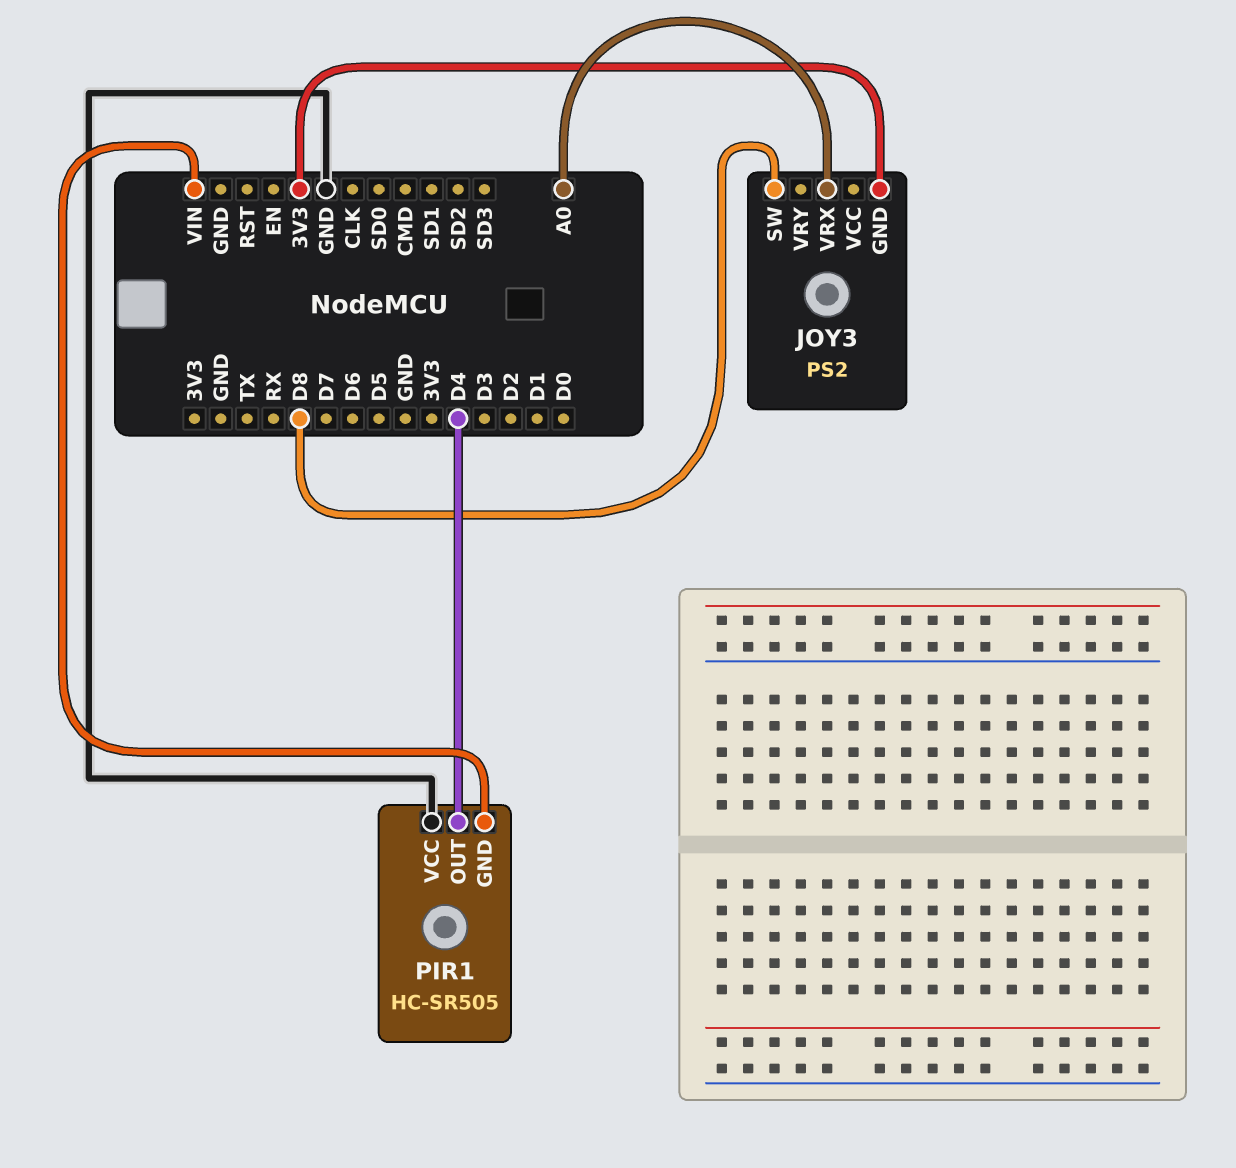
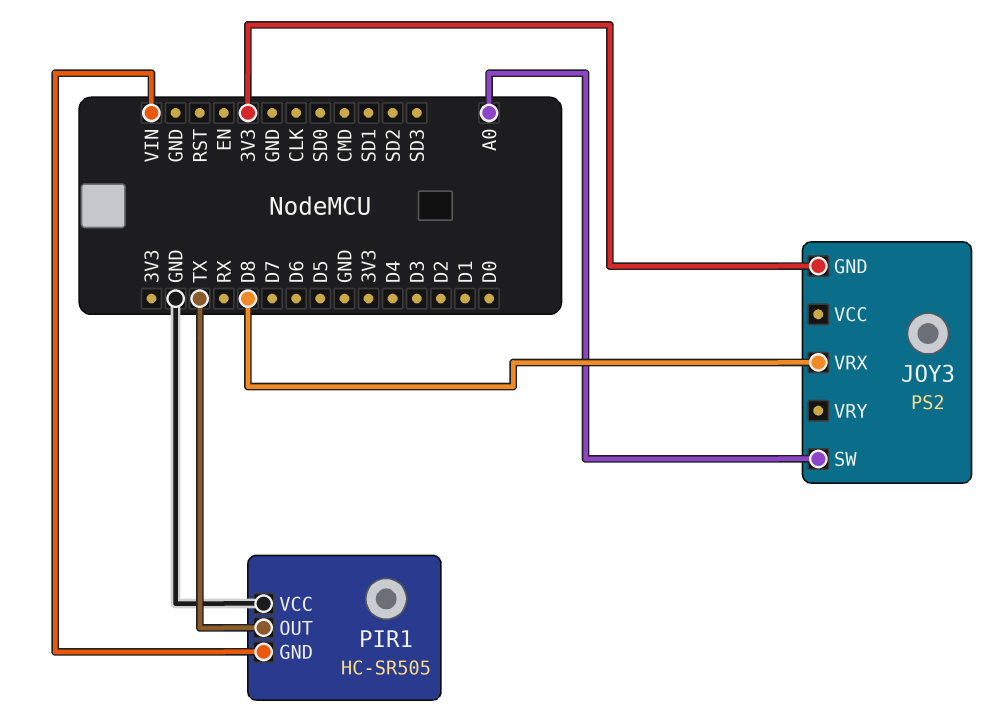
JOY3 pin SW: D8 -> A0
JOY3 pin VRX: A0 -> D8
PIR1 pin OUT: D4 -> TX

